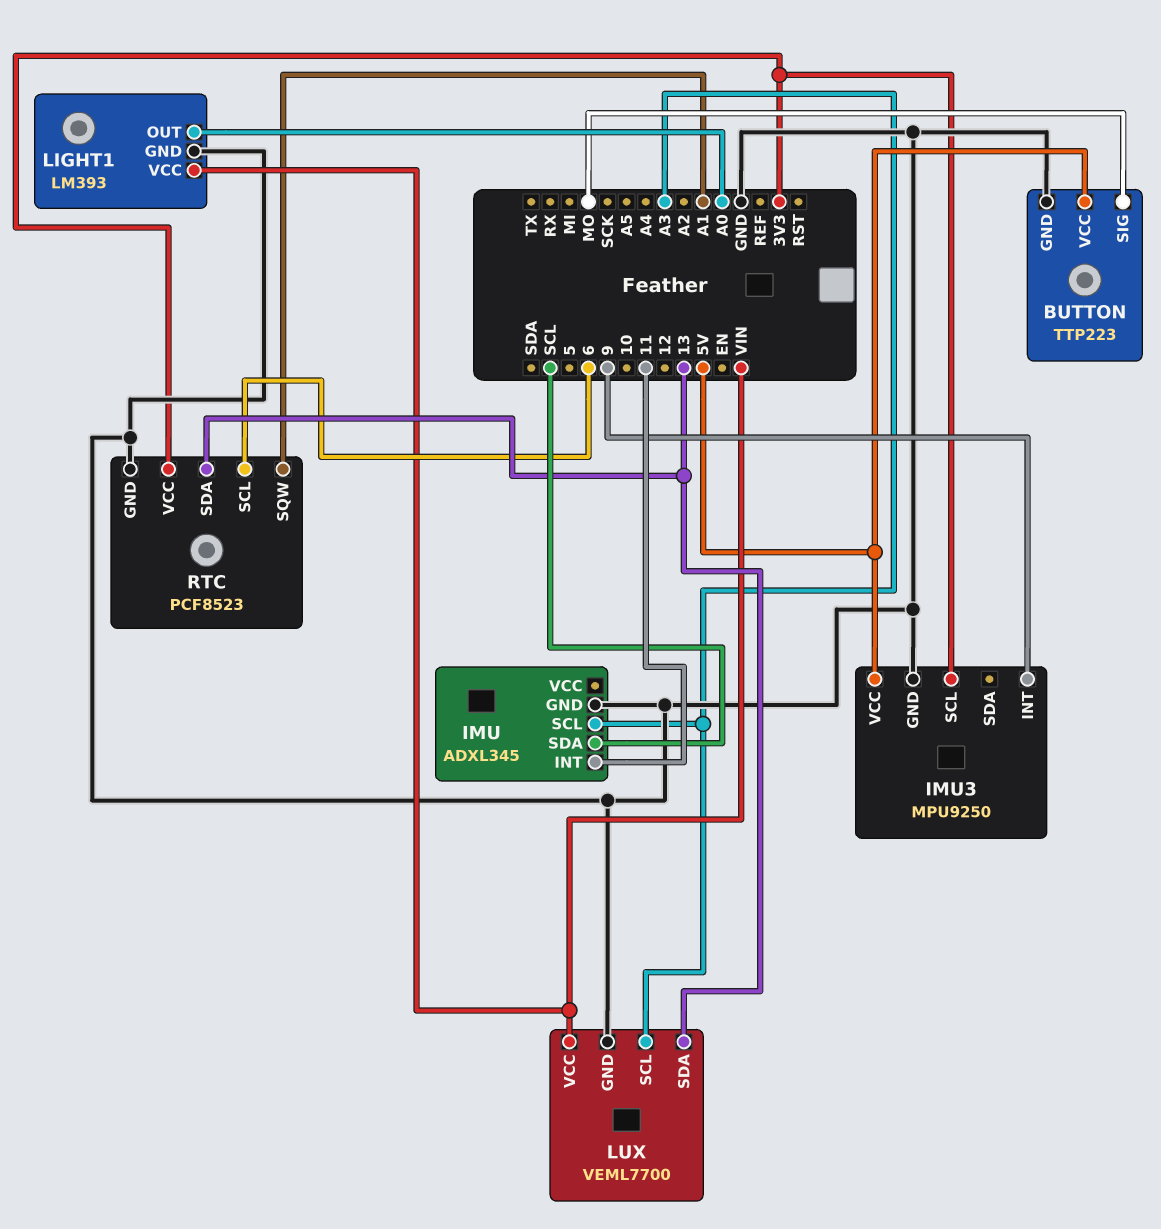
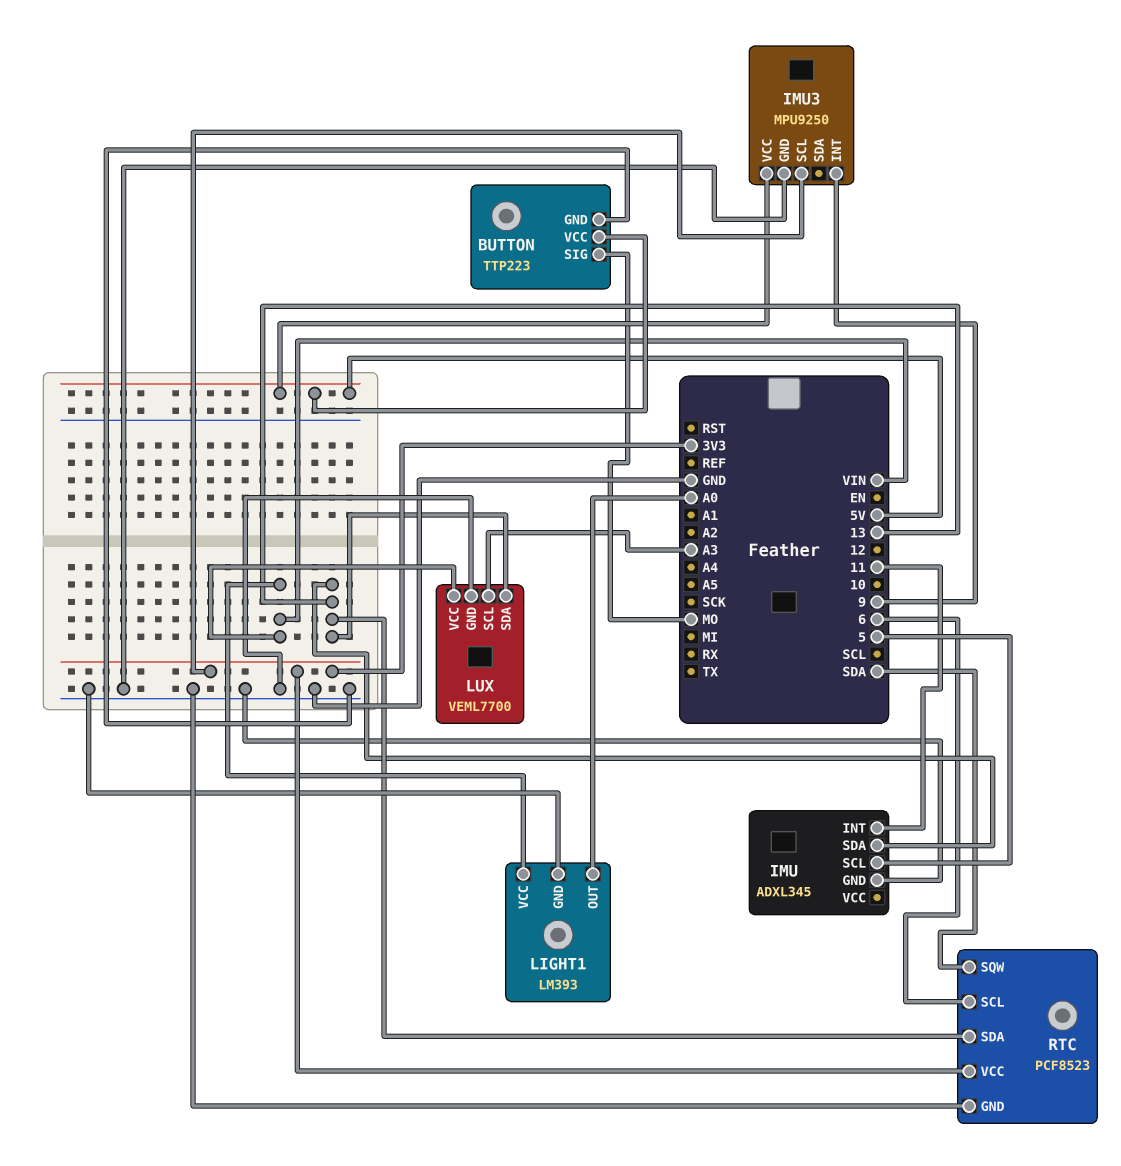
IMU pin SCL: A3 -> 5
IMU pin SDA: SCL -> 13
RTC pin SQW: A1 -> SDA

